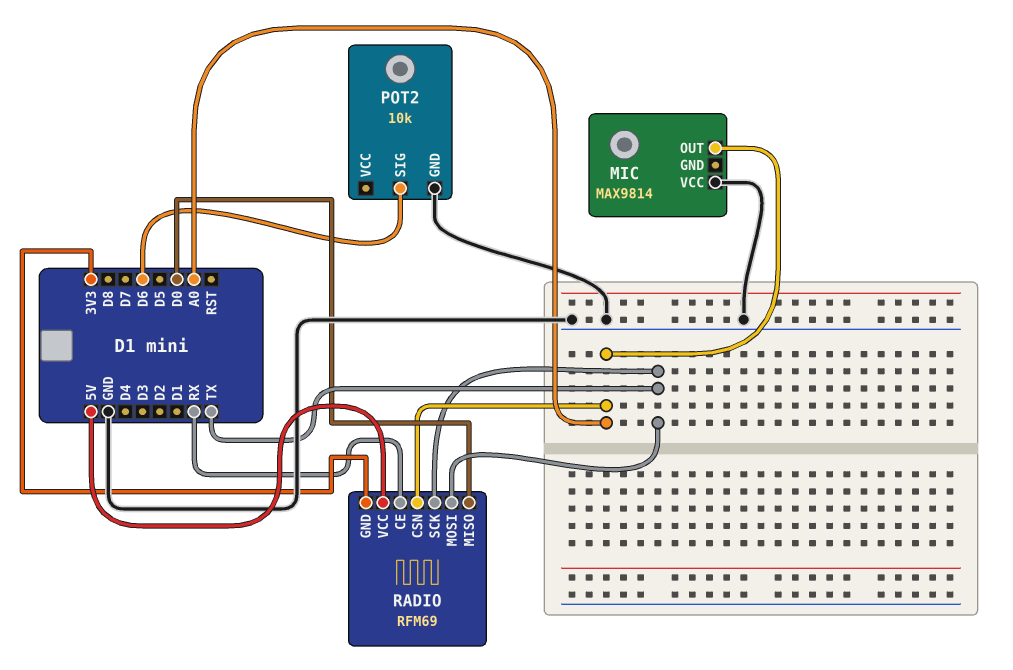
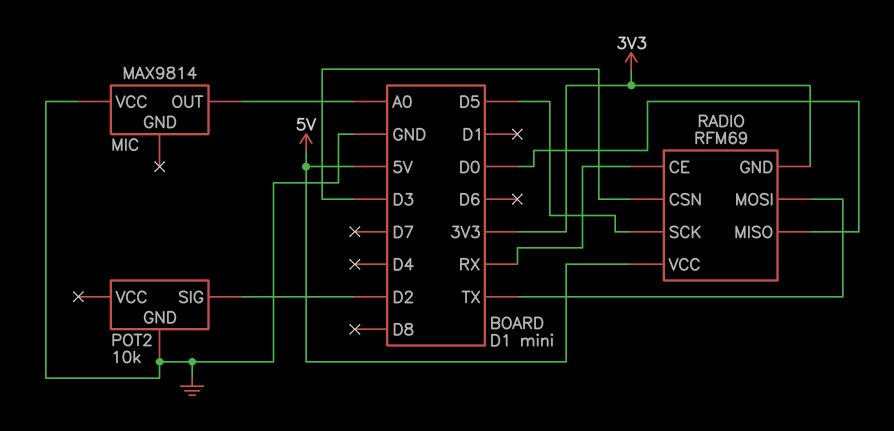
POT2 pin SIG: D6 -> D2
RADIO pin CSN: A0 -> D3
RADIO pin SCK: TX -> D5

